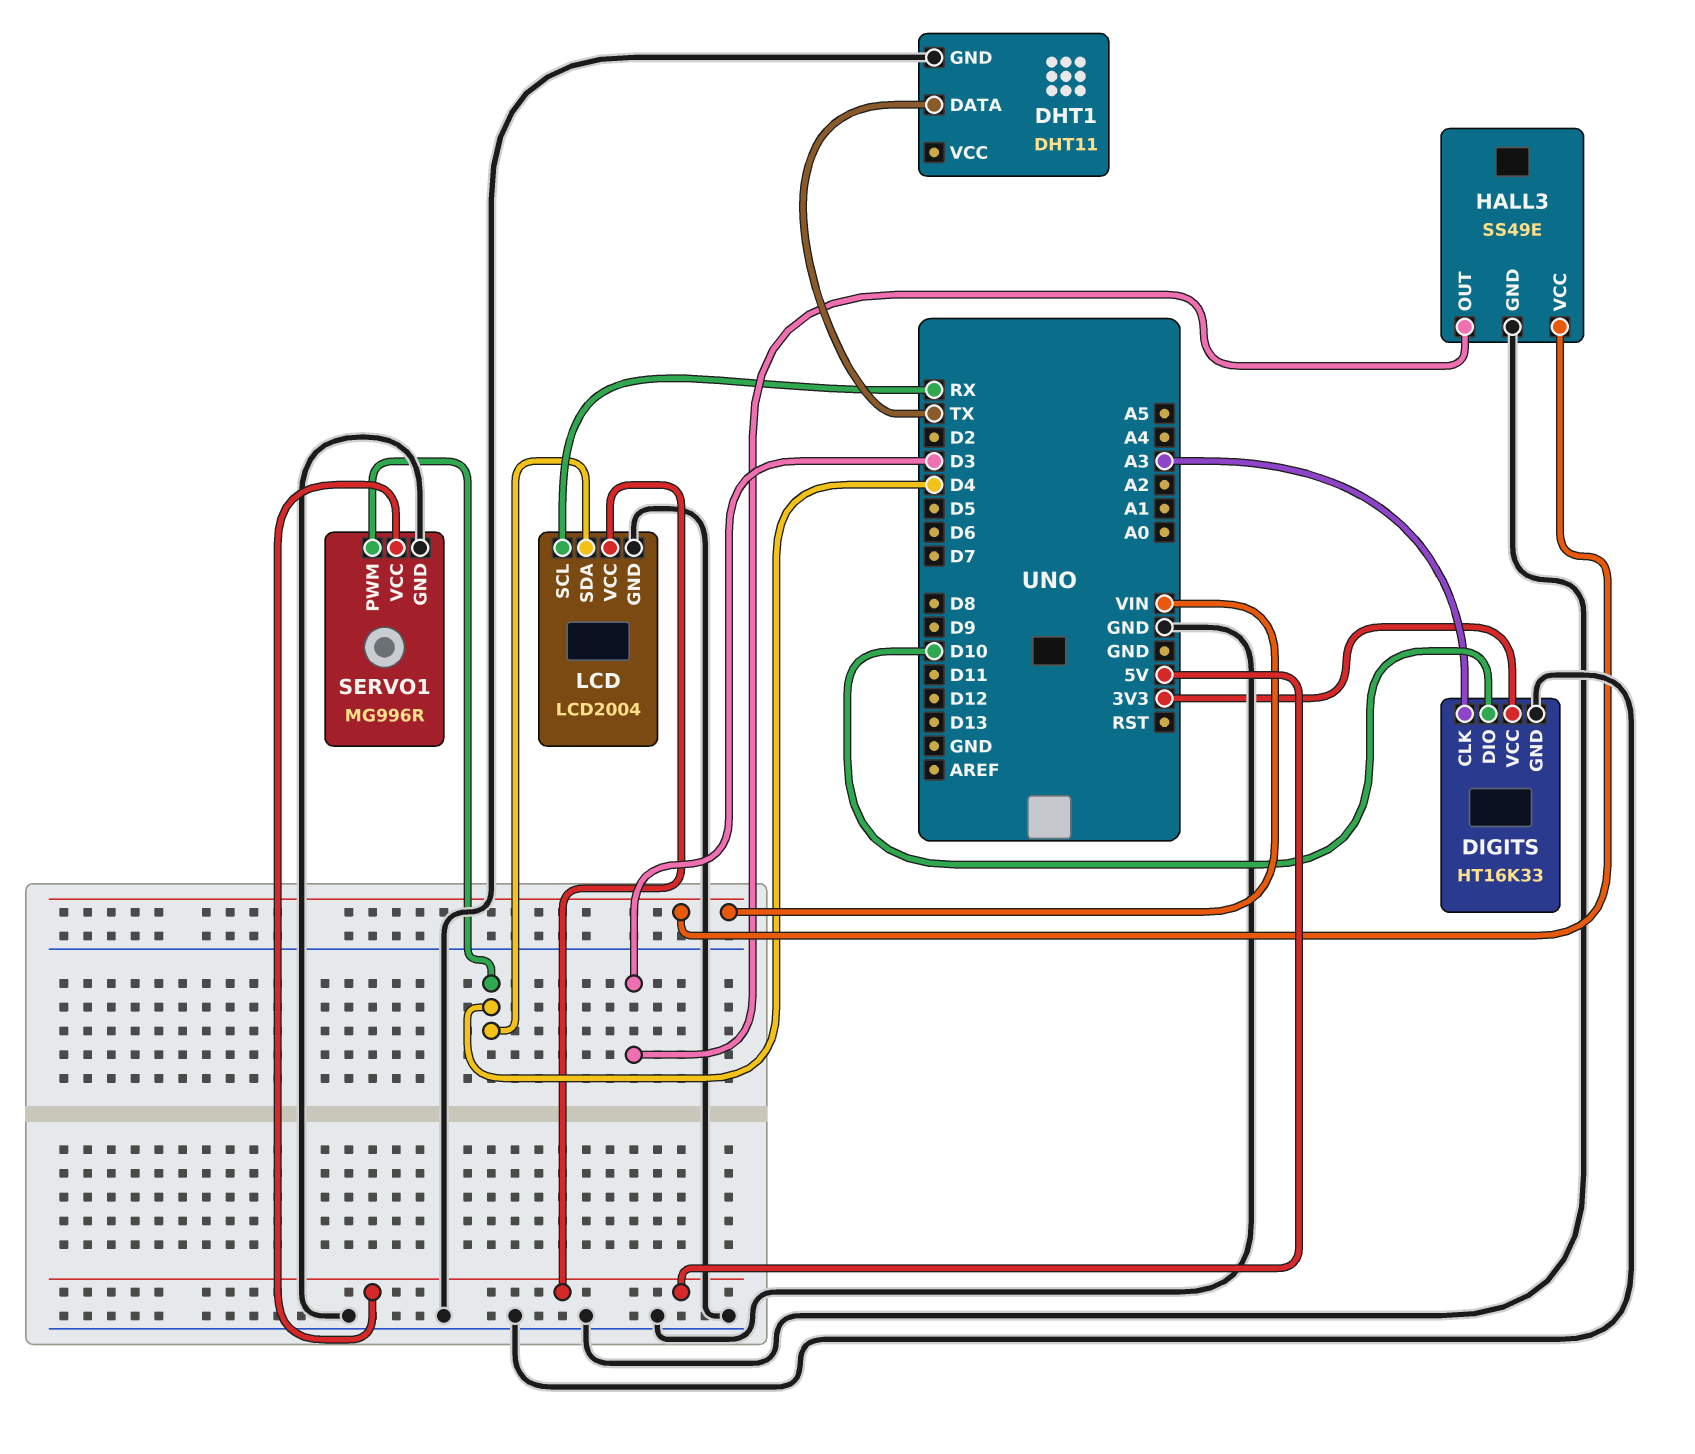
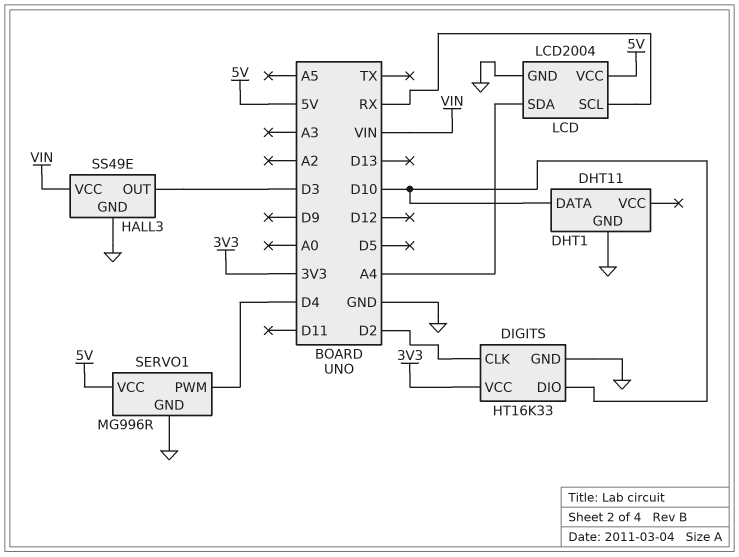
DHT1 pin DATA: TX -> D10
DIGITS pin CLK: A3 -> D2
LCD pin SDA: D4 -> A4

